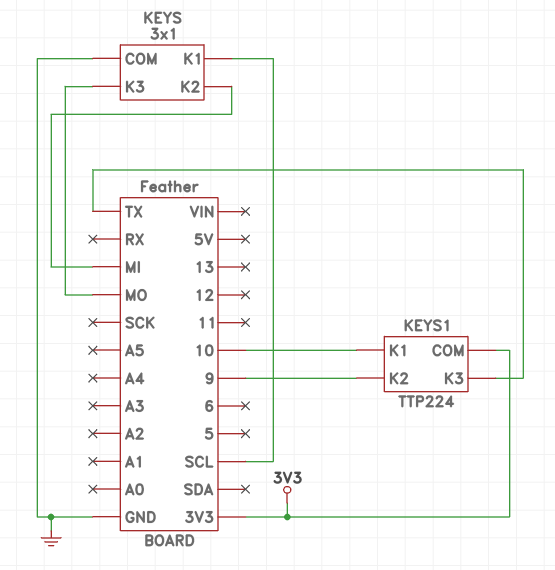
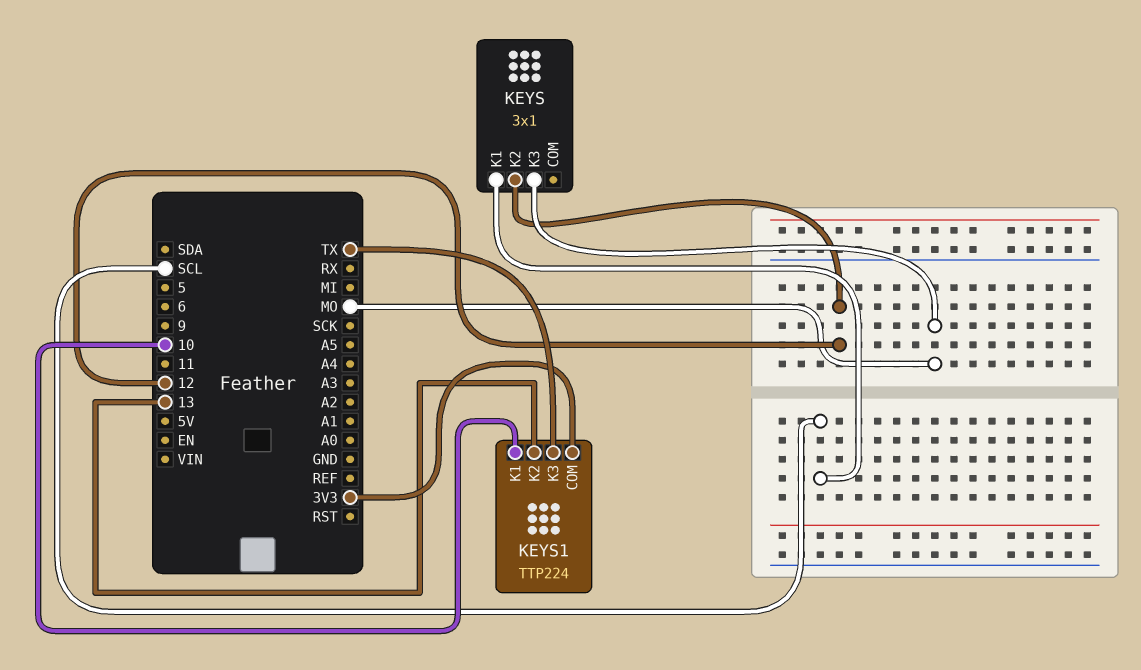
KEYS pin COM: GND -> none
KEYS pin K2: MI -> 12
KEYS1 pin K2: 9 -> 13

